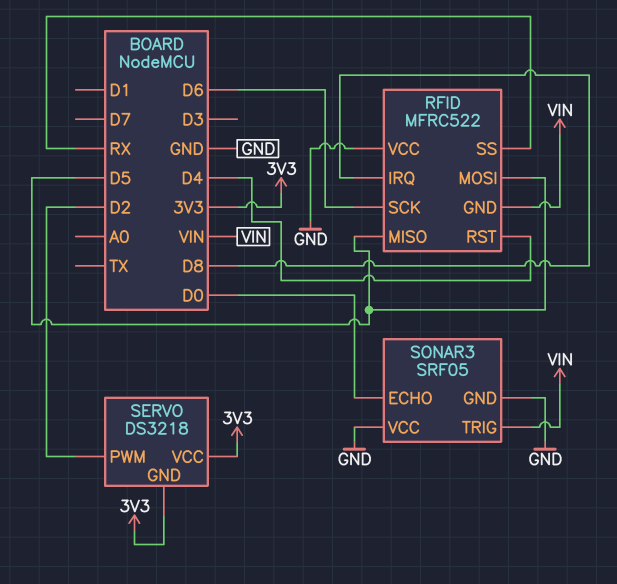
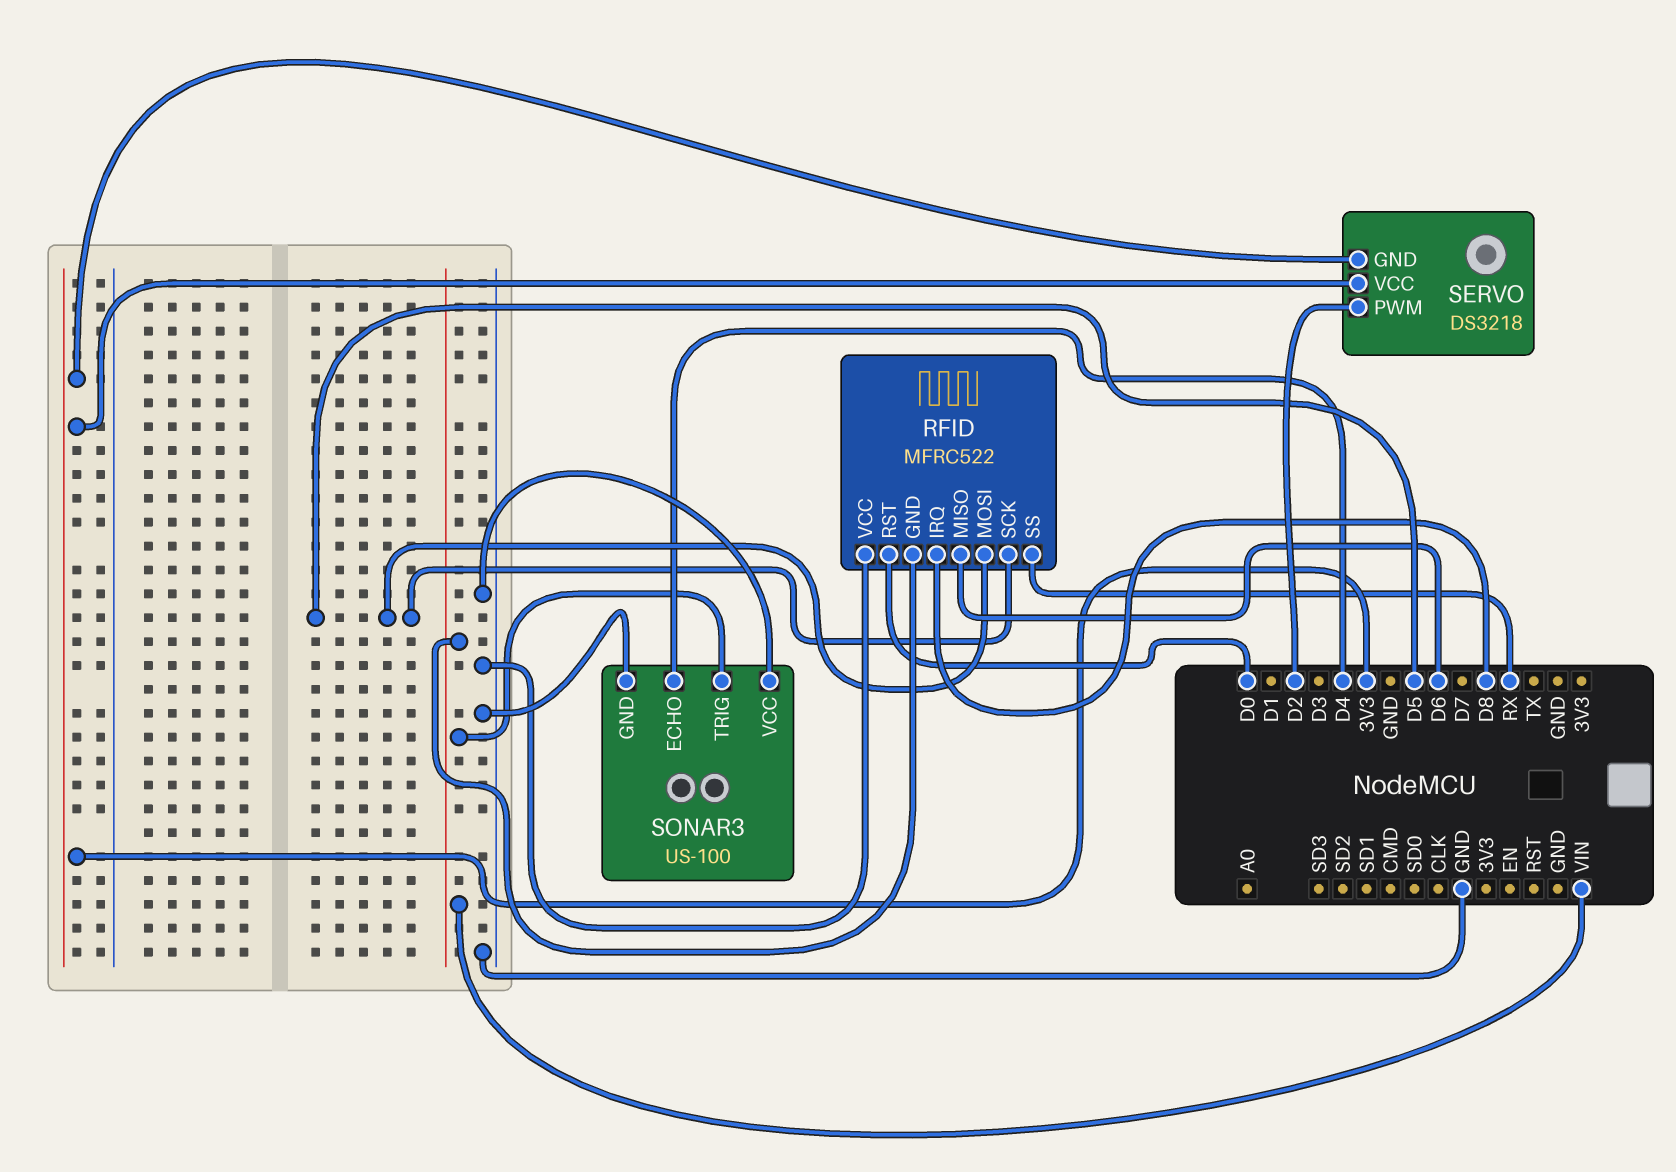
RFID pin MISO: D5 -> D6
RFID pin RST: D4 -> D0
RFID pin SCK: D6 -> D5
SONAR3: SRF05 -> US-100
SONAR3 pin ECHO: D0 -> D4

